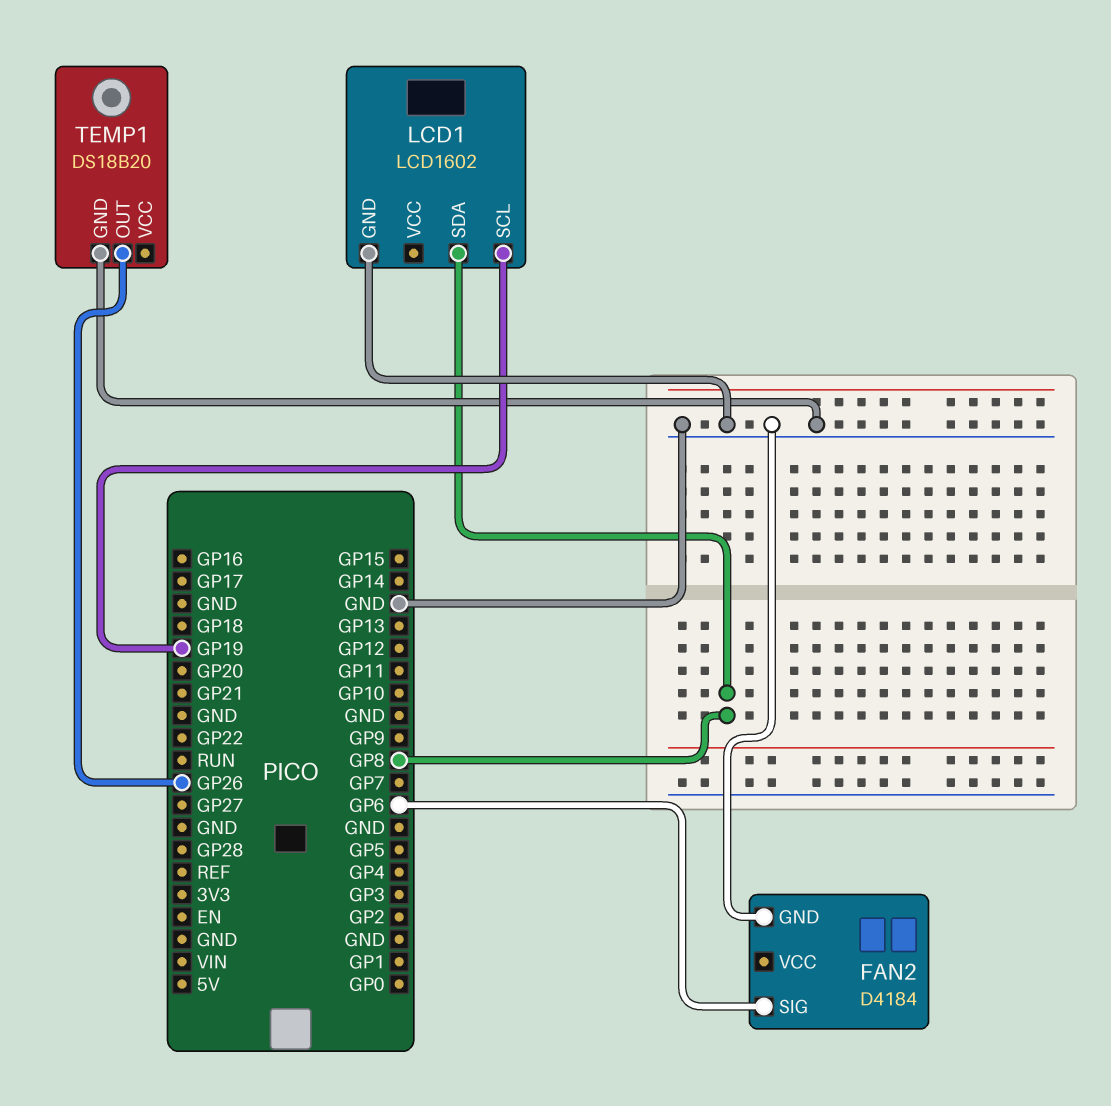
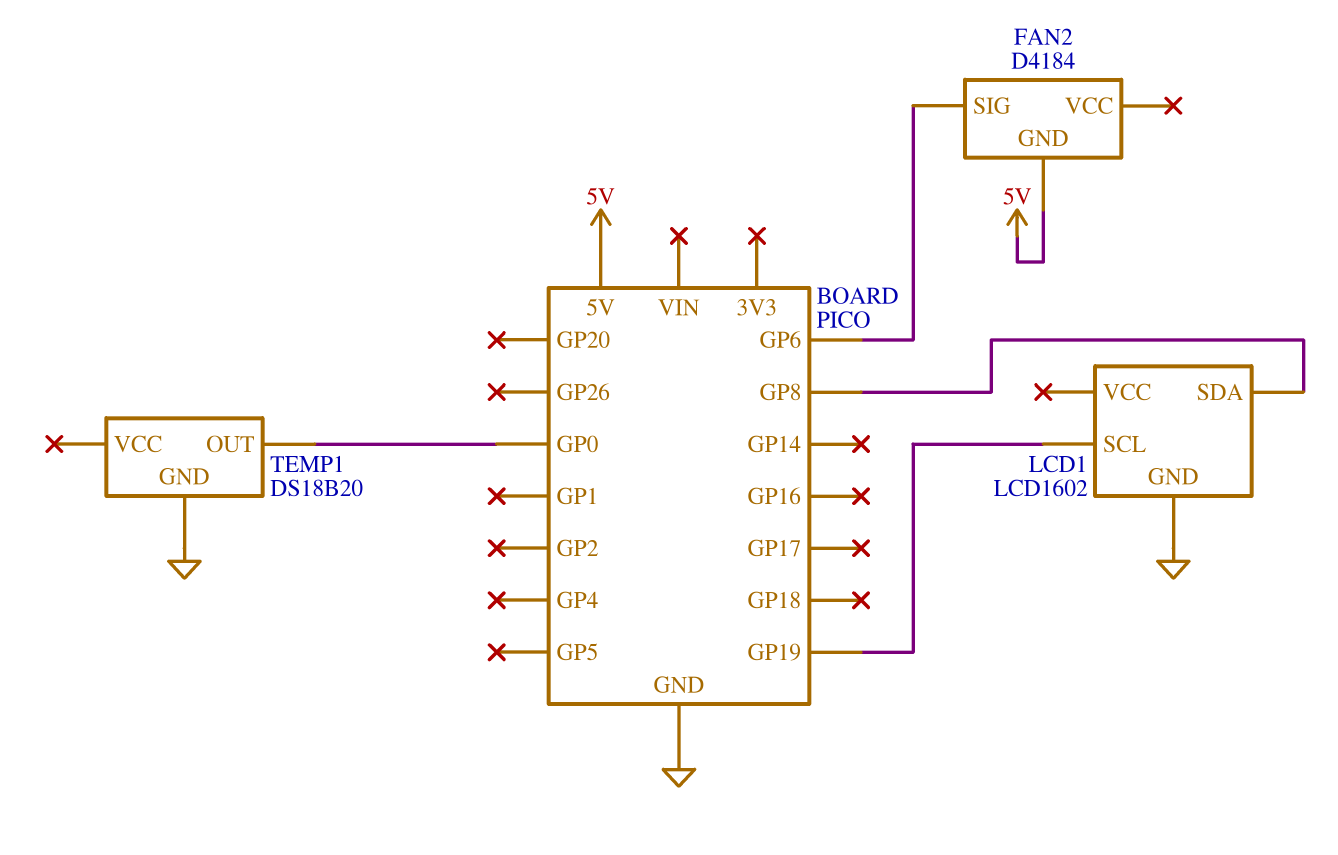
FAN2 pin GND: GND -> 5V
TEMP1 pin OUT: GP26 -> GP0

